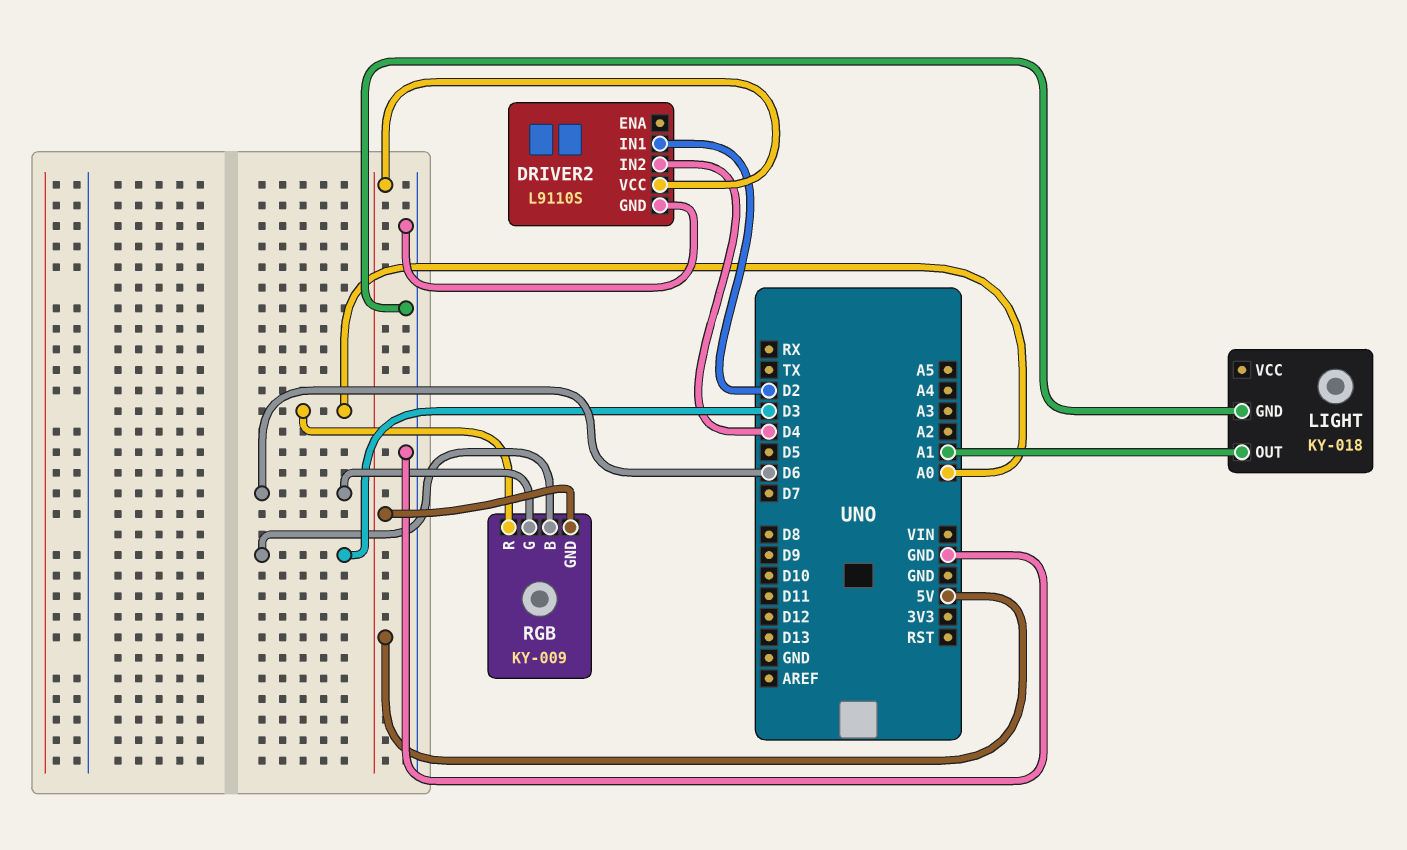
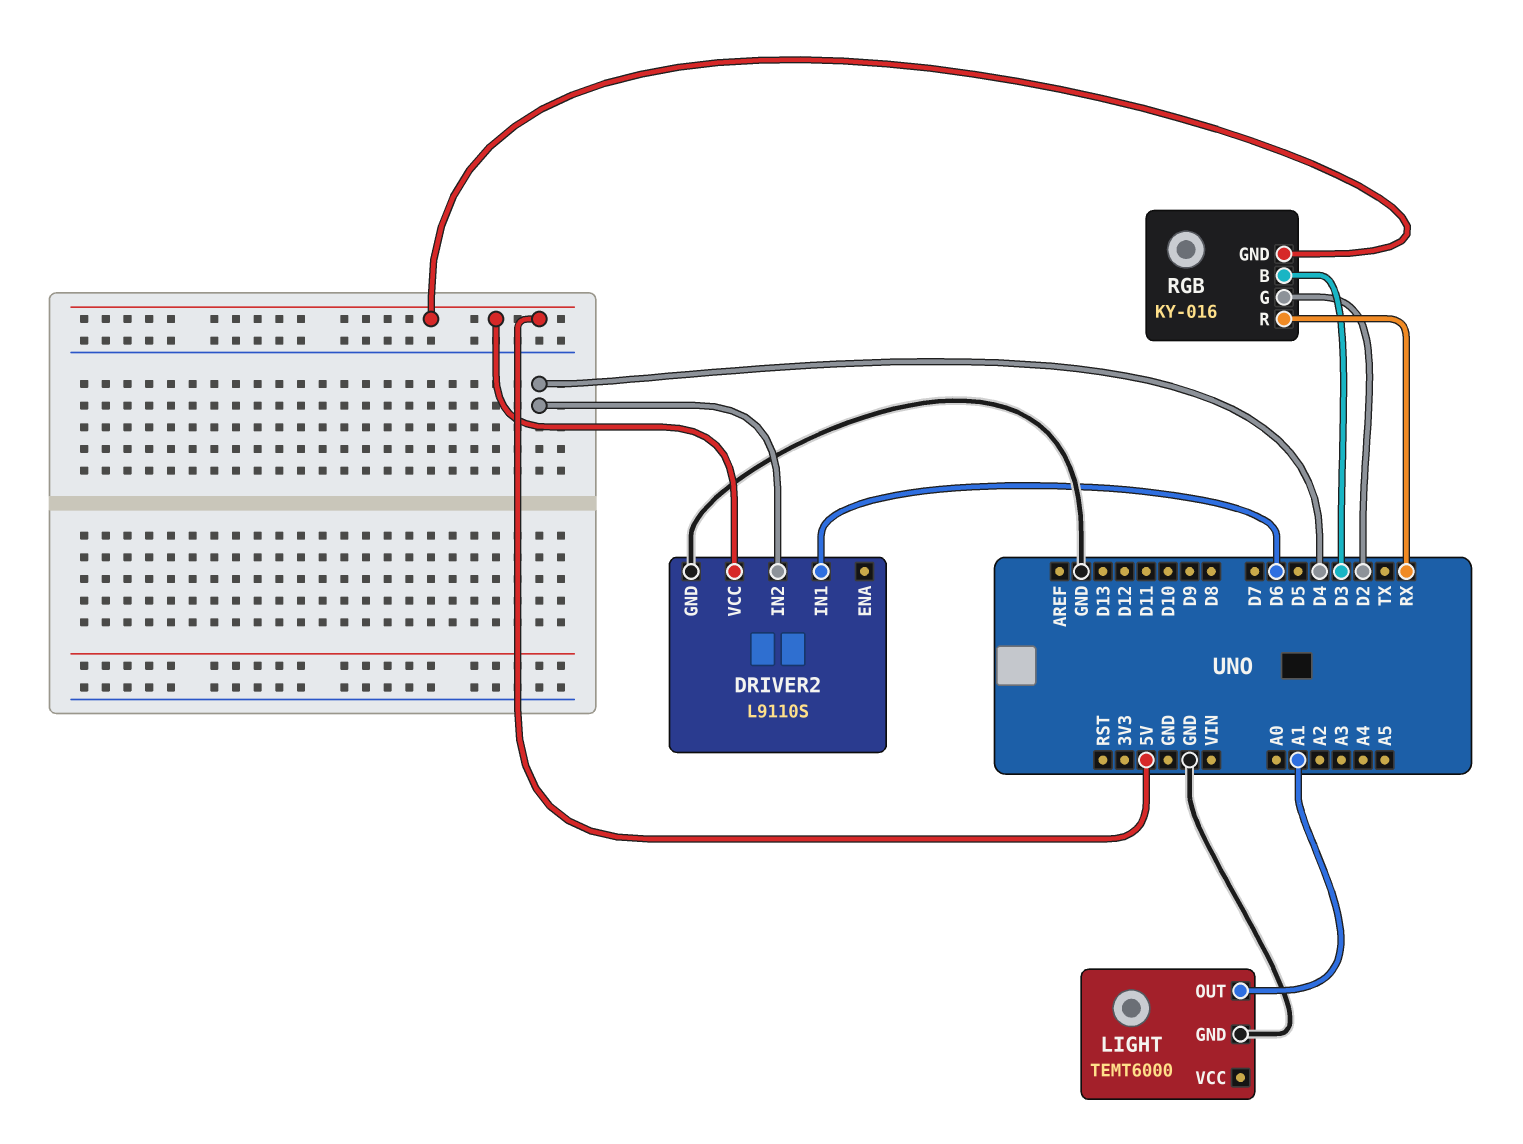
DRIVER2 pin IN1: D2 -> D6
LIGHT: KY-018 -> TEMT6000
RGB: KY-009 -> KY-016
RGB pin G: D6 -> D2
RGB pin R: A0 -> RX

